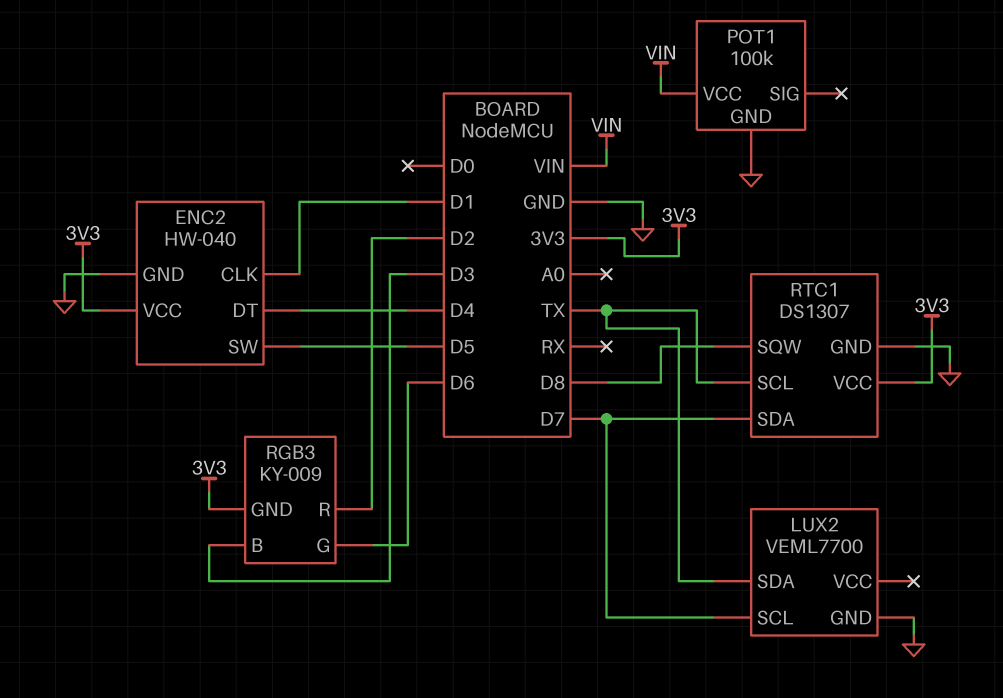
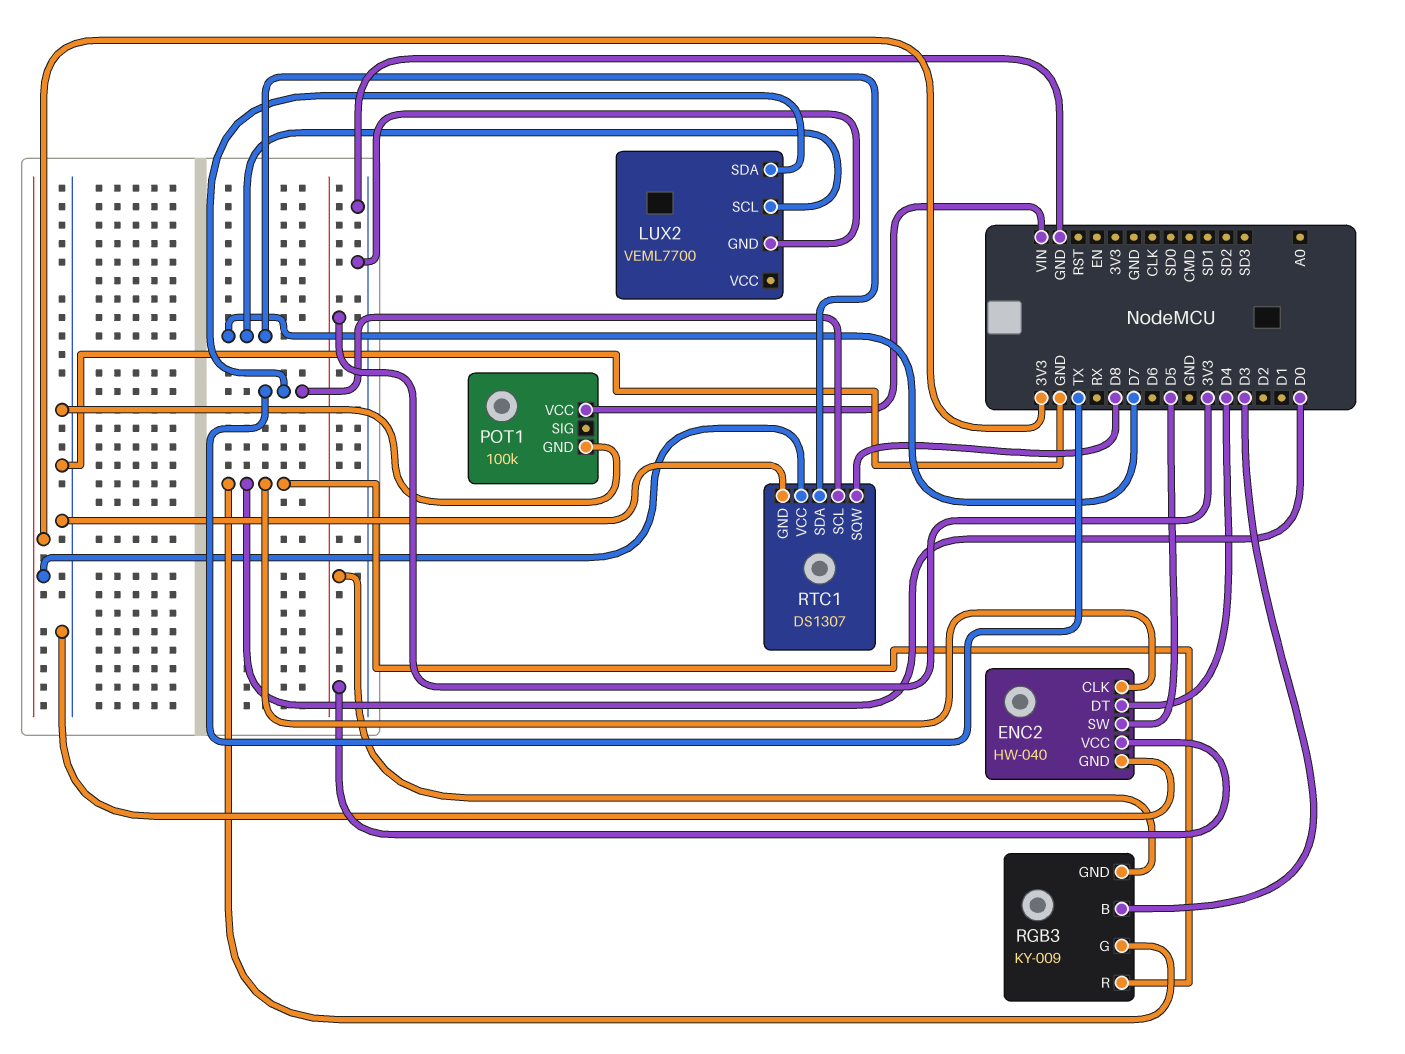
ENC2 pin CLK: D1 -> D0
RGB3 pin G: D6 -> D0
RGB3 pin R: D2 -> D0

